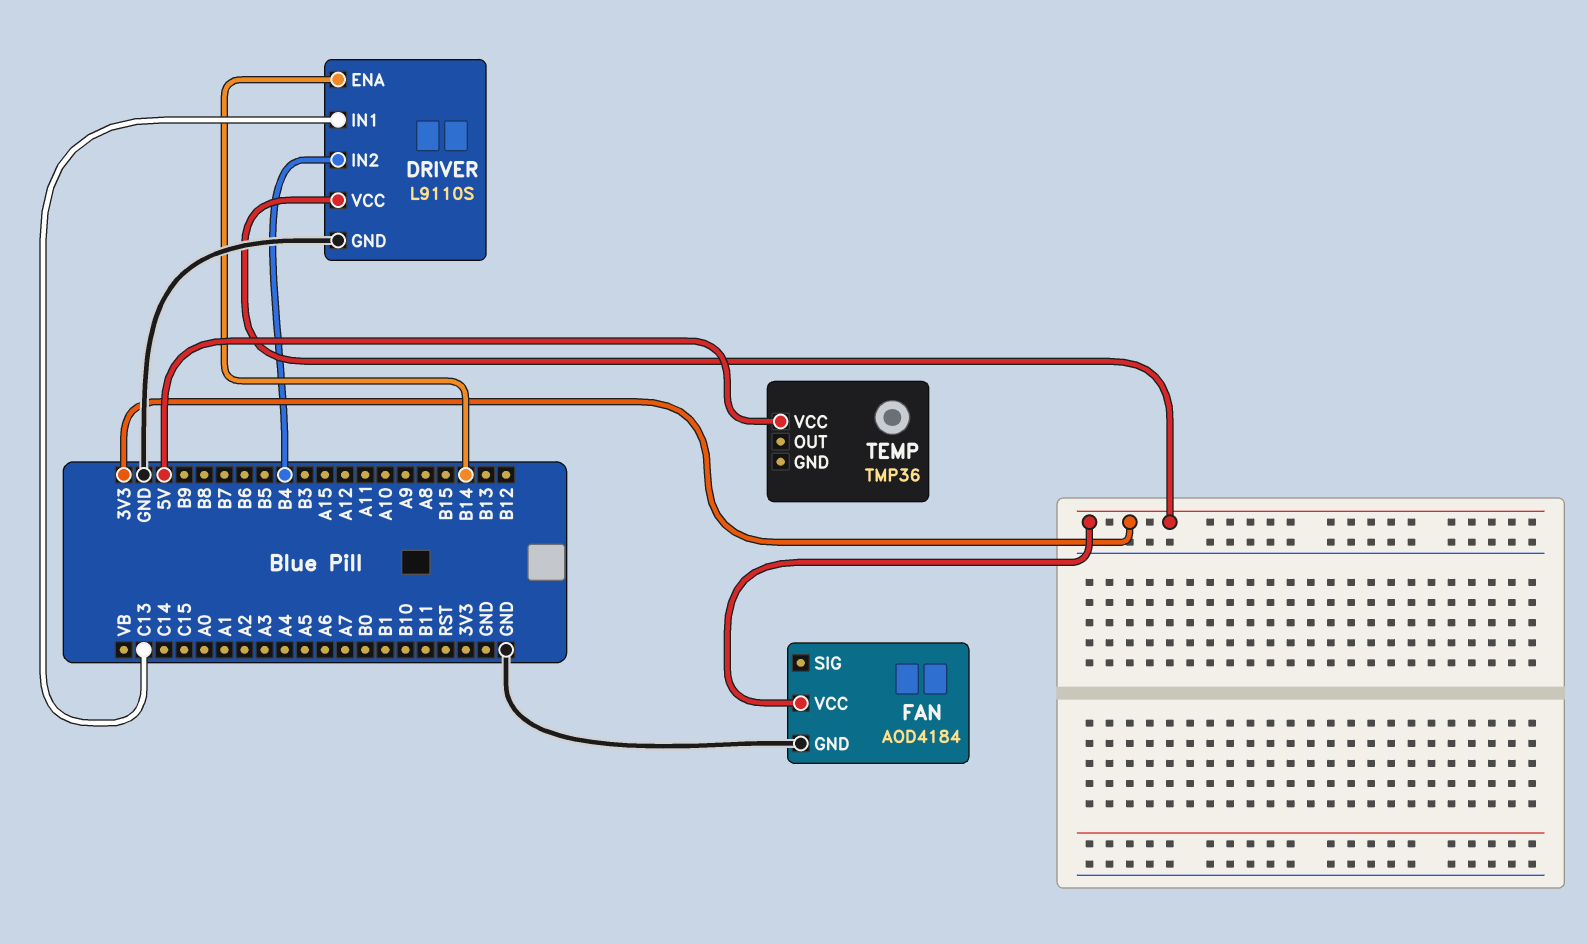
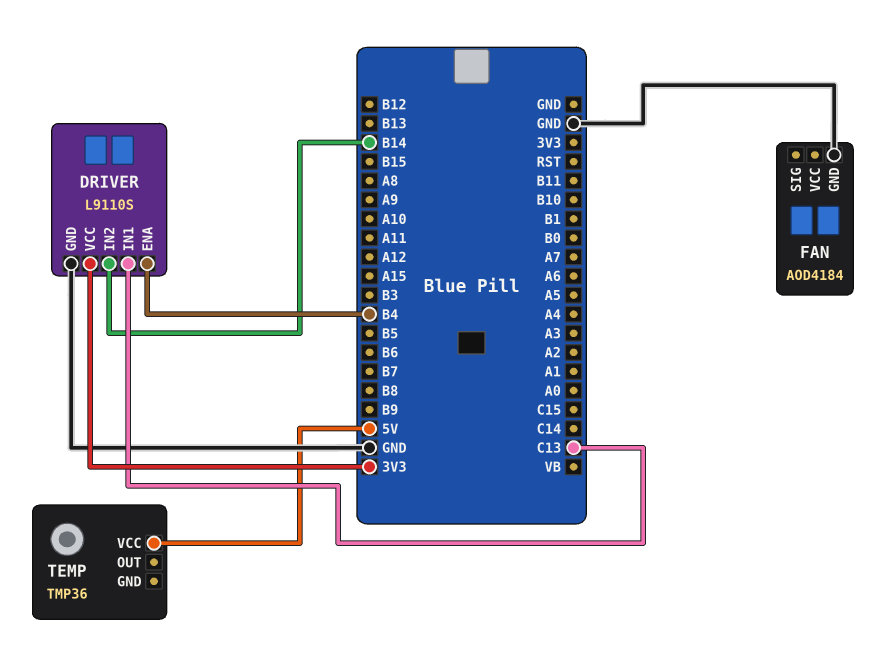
DRIVER pin ENA: B14 -> B4
DRIVER pin IN2: B4 -> B14
FAN pin VCC: 3V3 -> none

